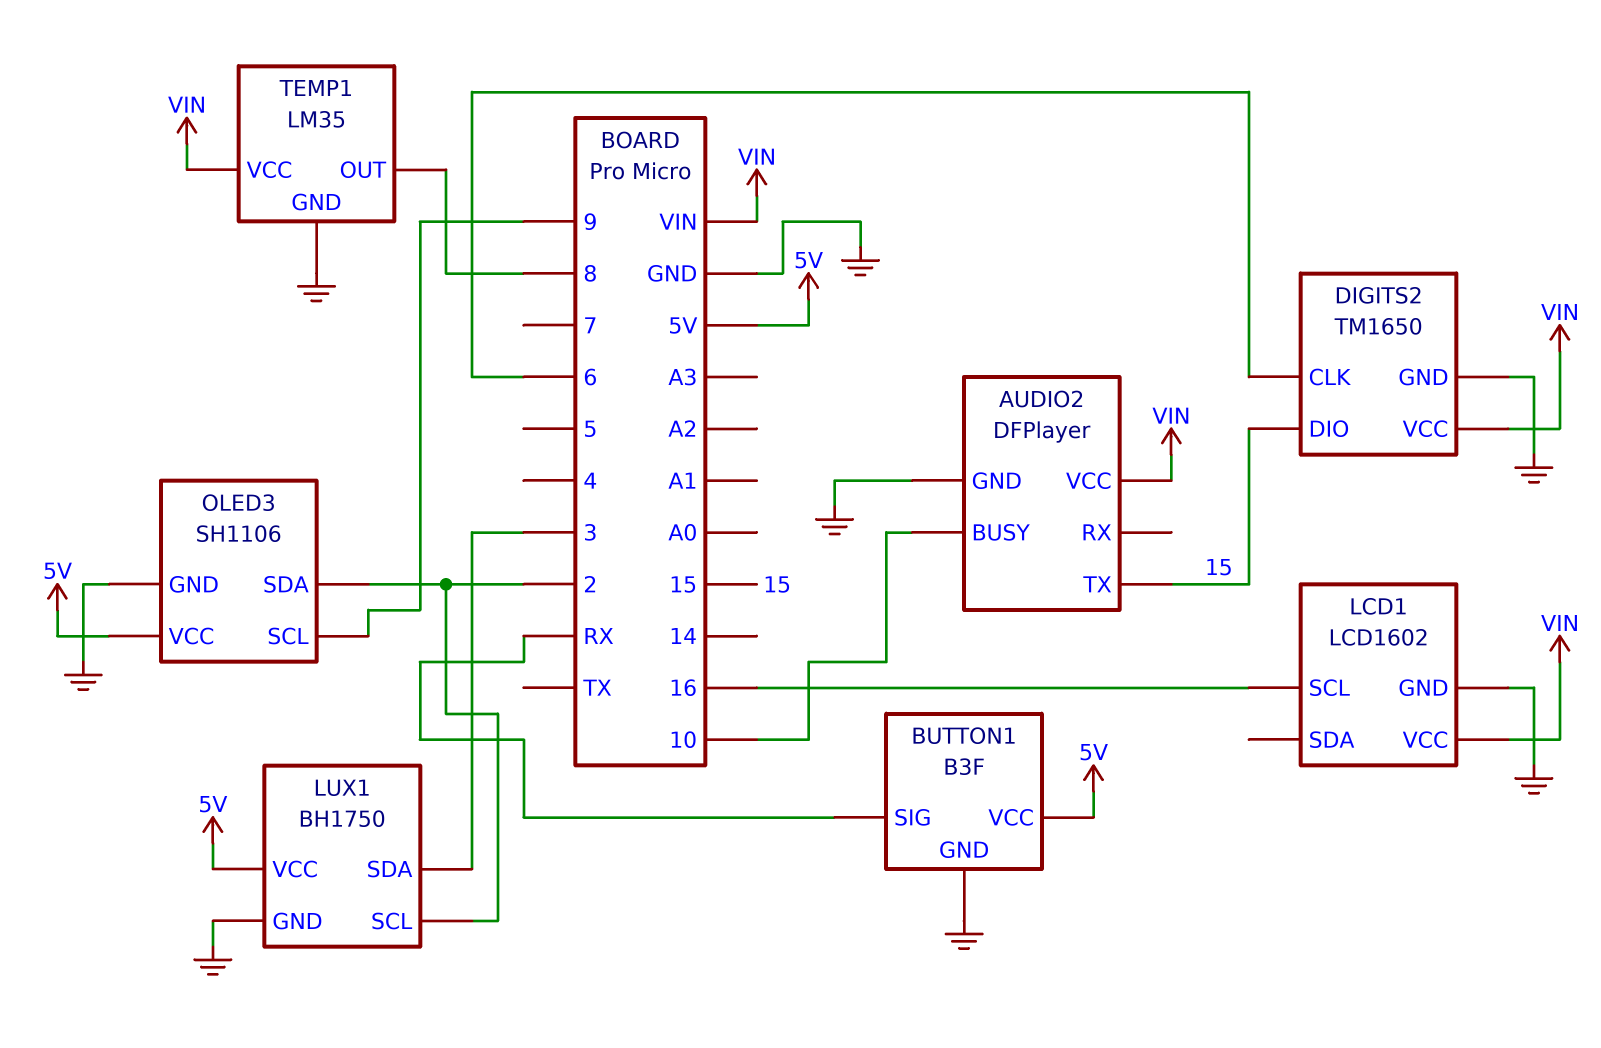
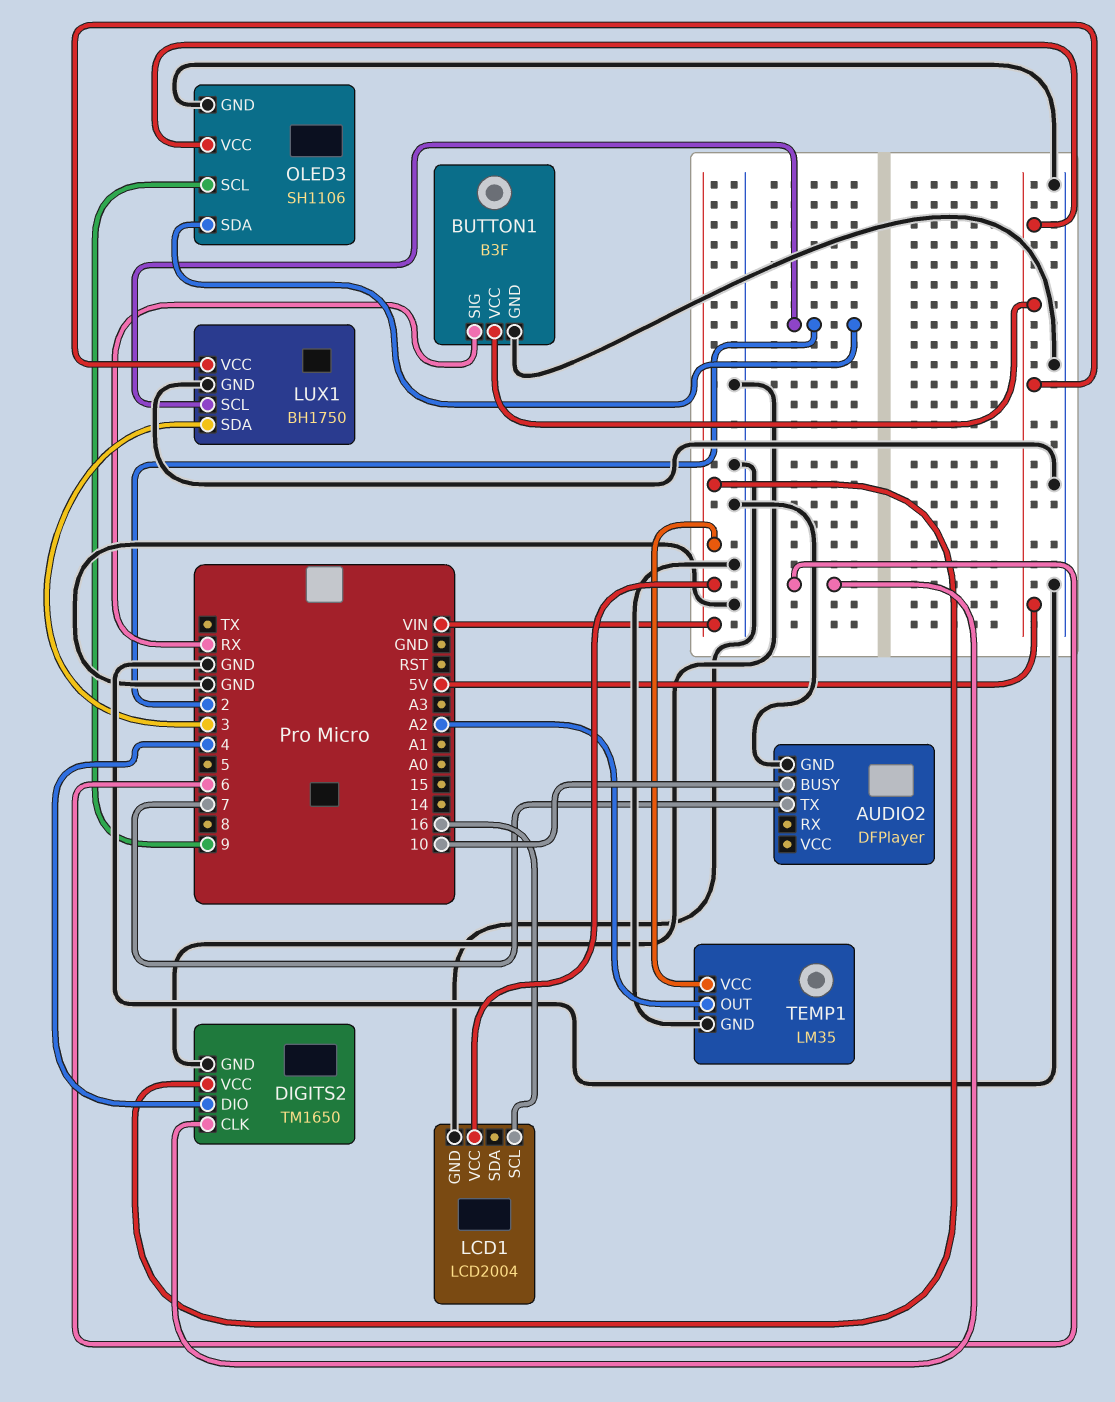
AUDIO2 pin TX: 15 -> 7
AUDIO2 pin VCC: VIN -> none
DIGITS2 pin DIO: 15 -> 4
LCD1: LCD1602 -> LCD2004
TEMP1 pin OUT: 8 -> A2

